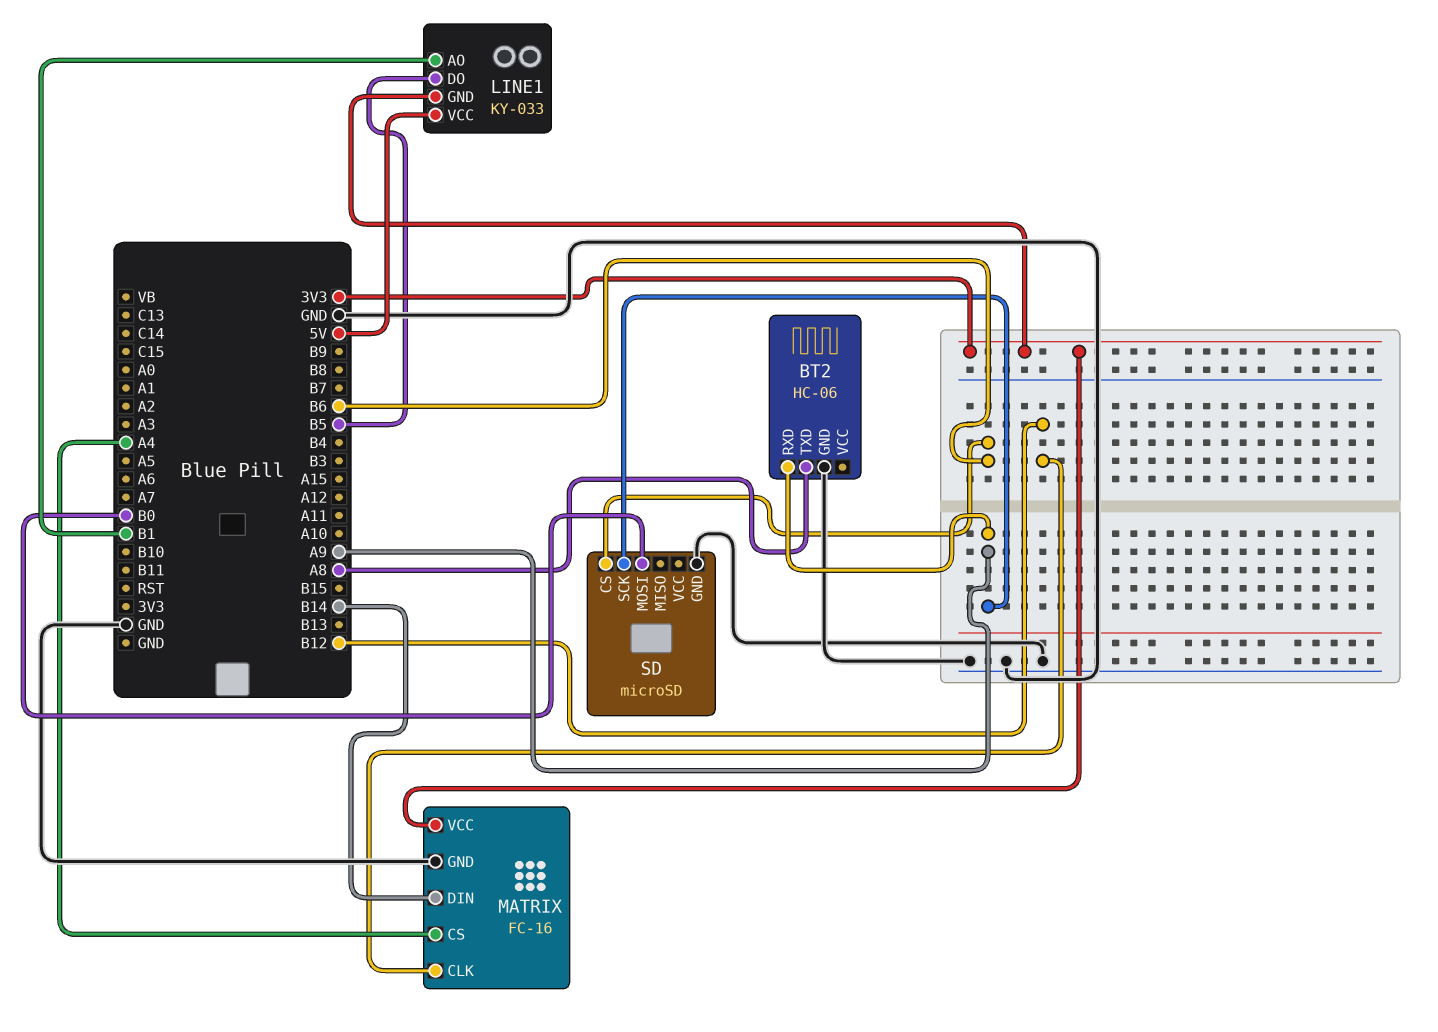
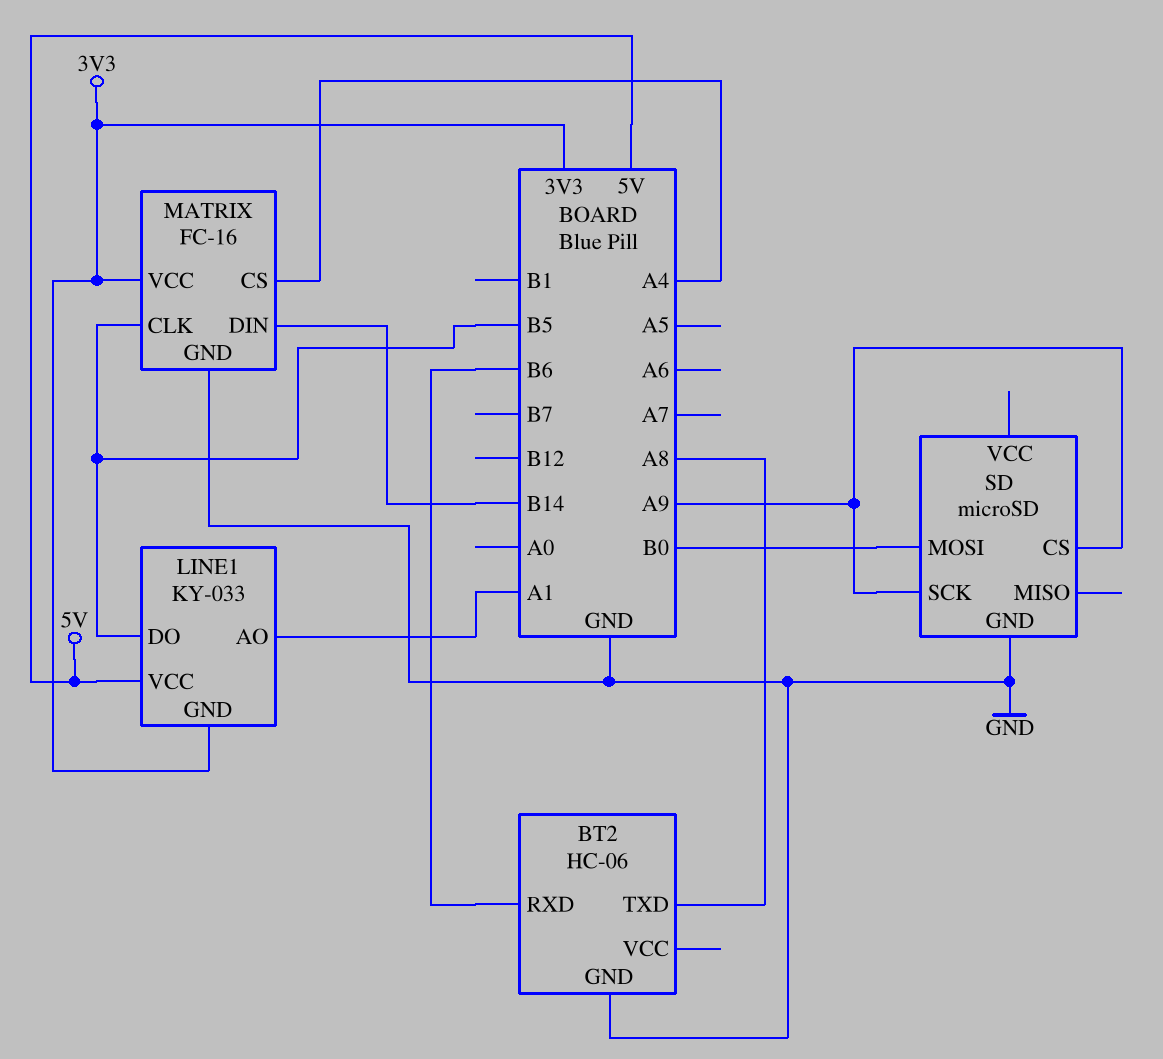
BT2 pin RXD: A9 -> B6
LINE1 pin AO: B1 -> A1
MATRIX pin CLK: B12 -> B5
SD pin CS: B6 -> A9

